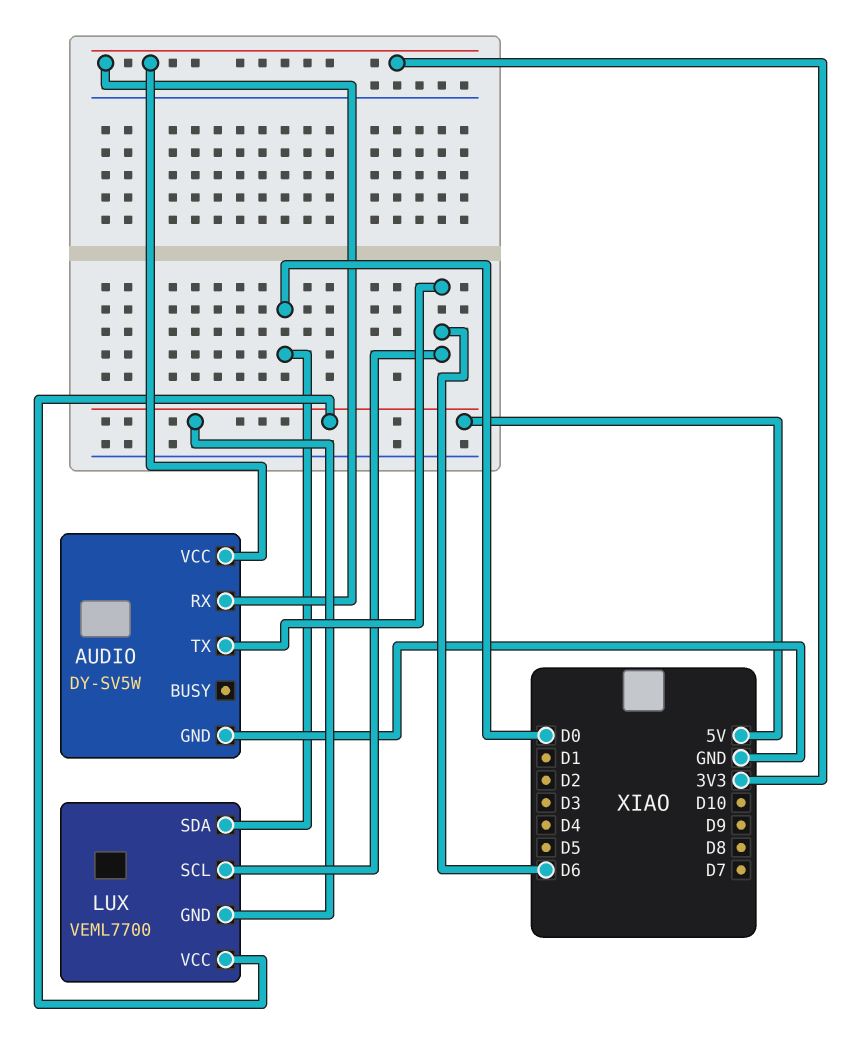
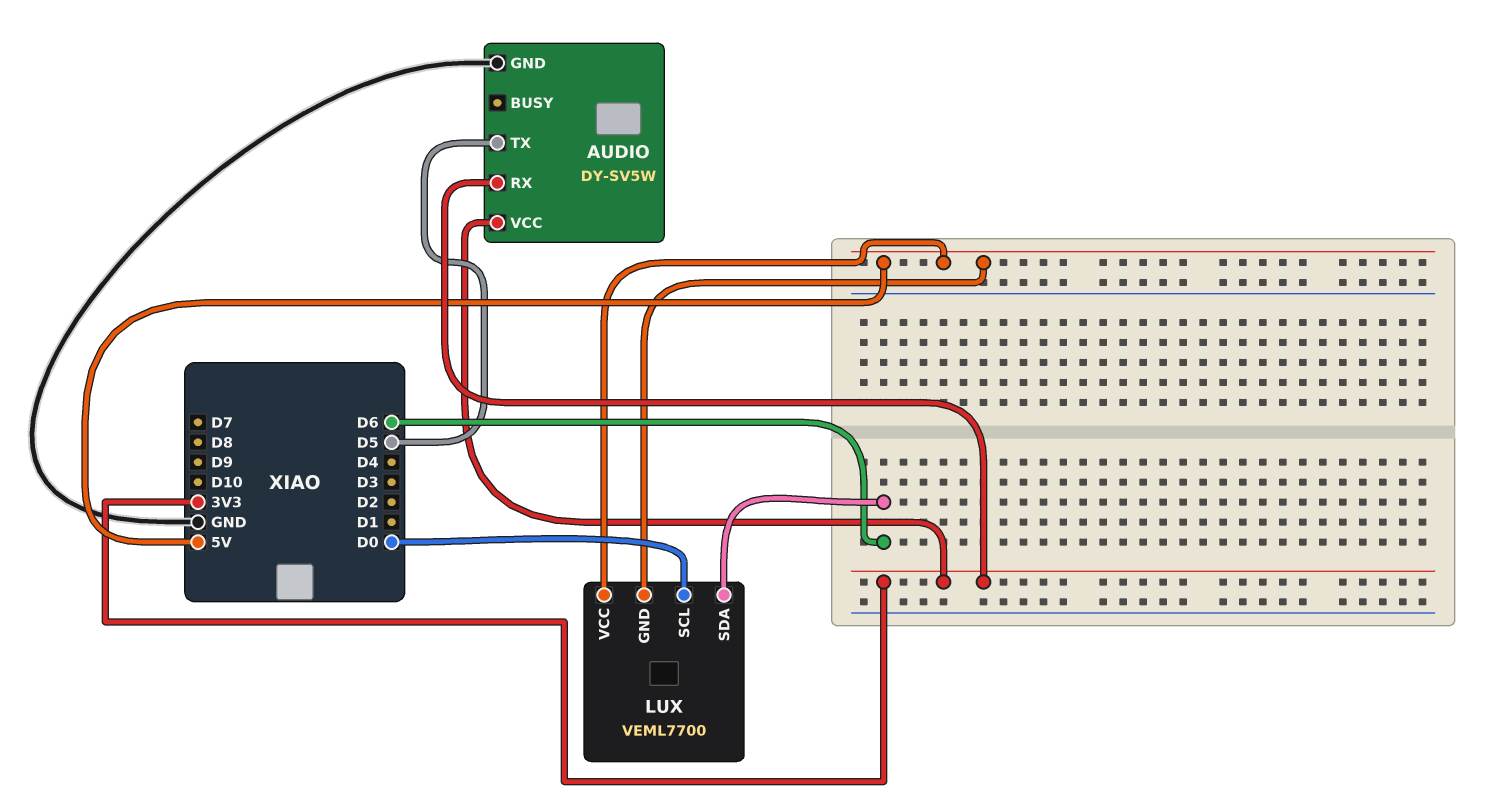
AUDIO pin TX: D6 -> D5
LUX pin SCL: D6 -> D0
LUX pin SDA: D0 -> D6

